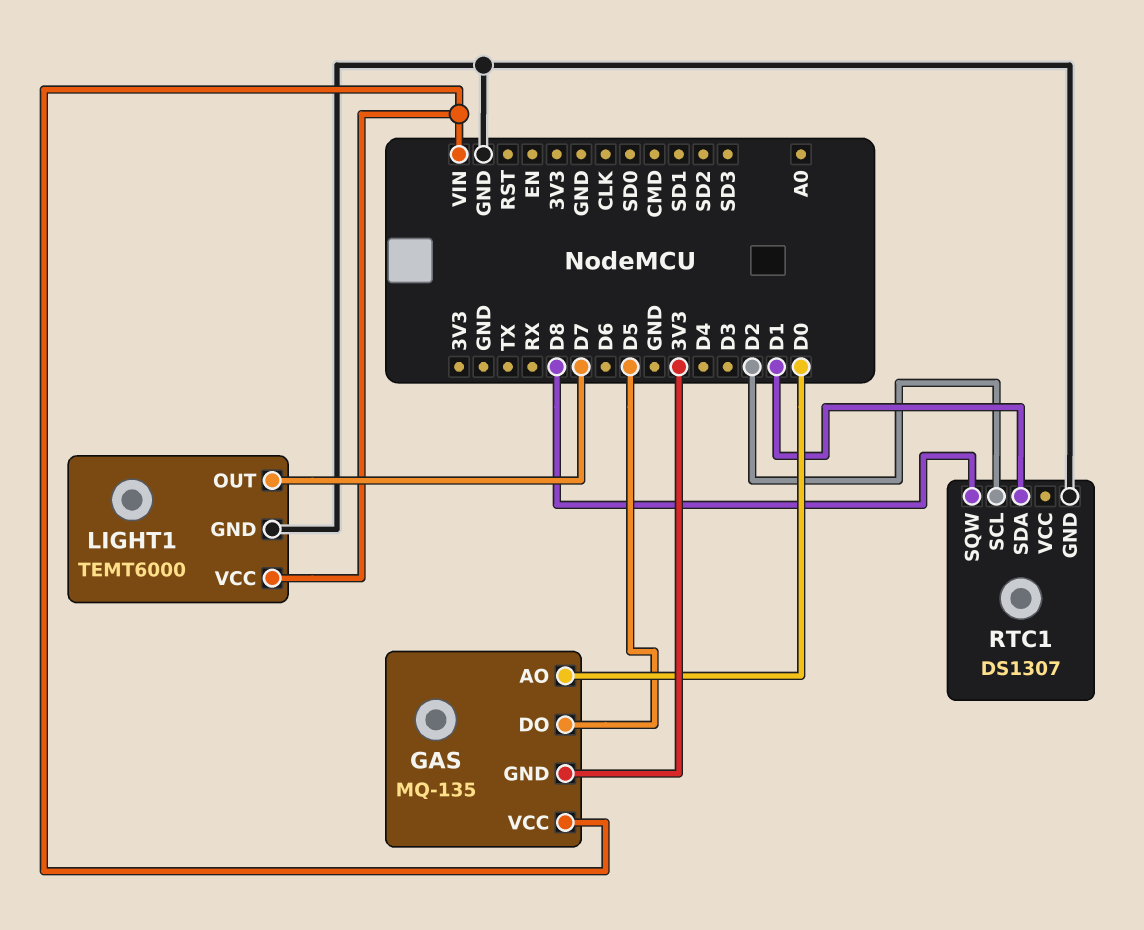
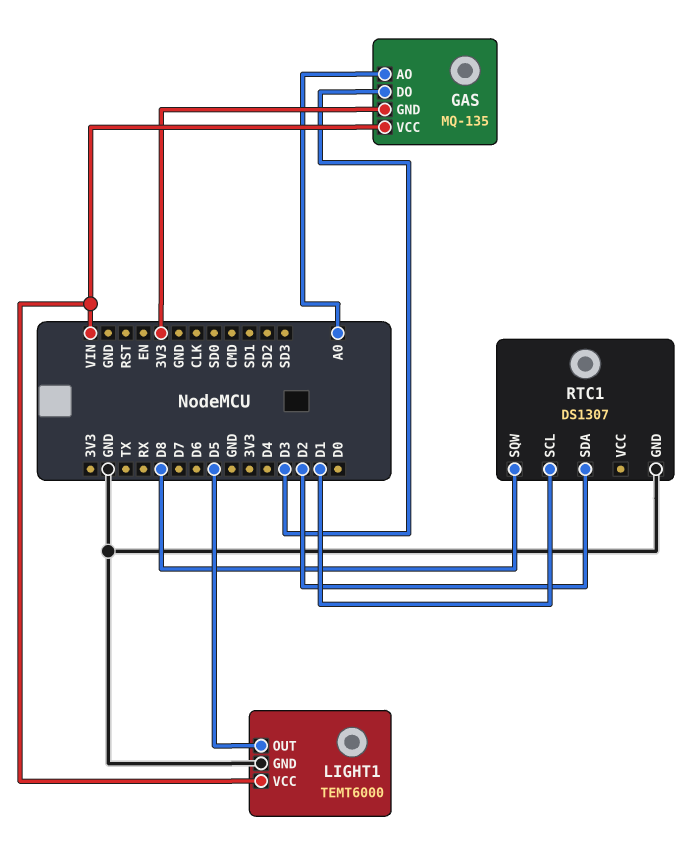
GAS pin AO: D0 -> A0
GAS pin DO: D5 -> D3
LIGHT1 pin OUT: D7 -> D5
RTC1 pin SCL: D2 -> D1
RTC1 pin SDA: D1 -> D2

